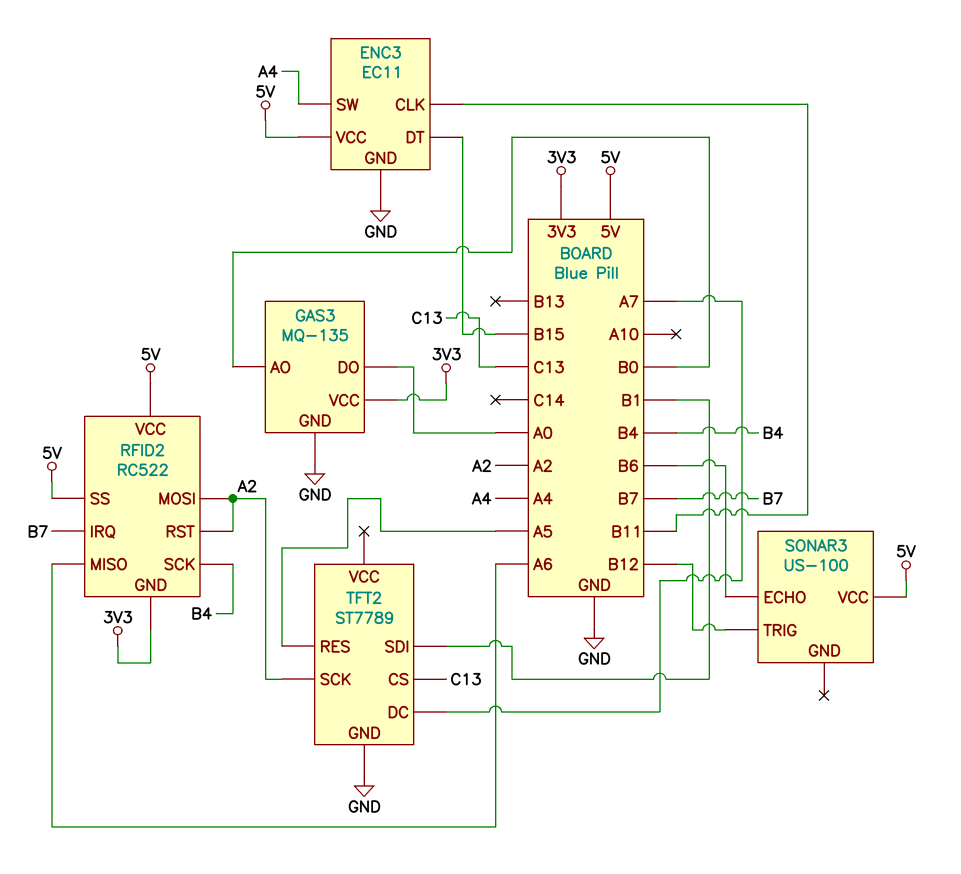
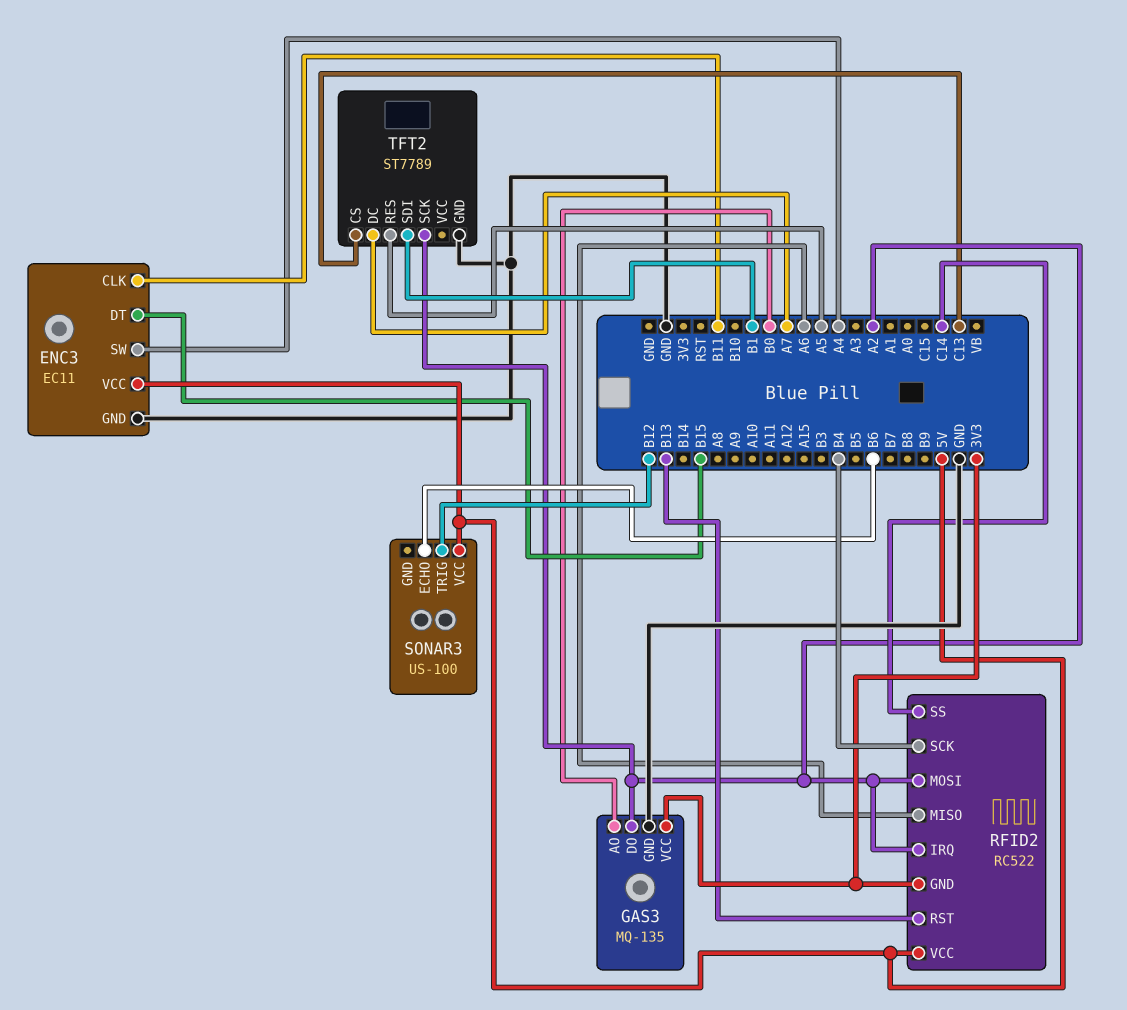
GAS3 pin DO: A0 -> A2
RFID2 pin IRQ: B7 -> A2
RFID2 pin RST: A2 -> B13
RFID2 pin SS: 5V -> C14

